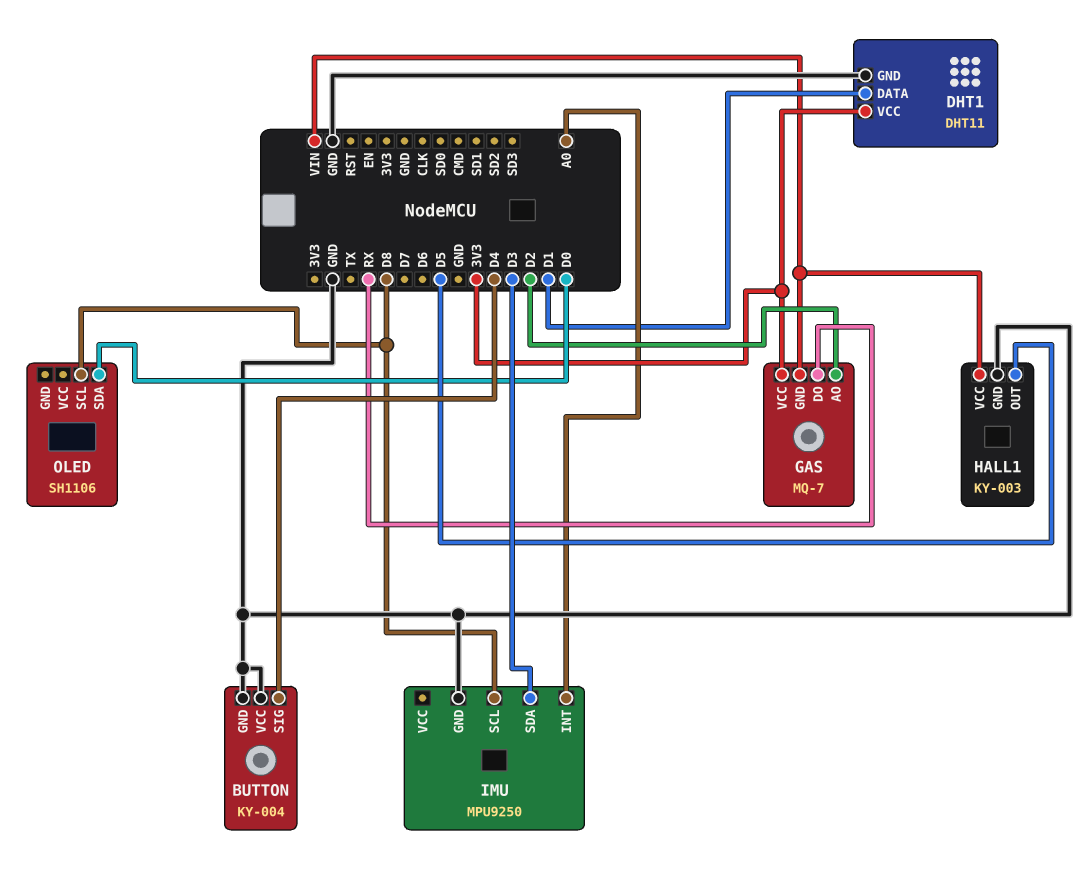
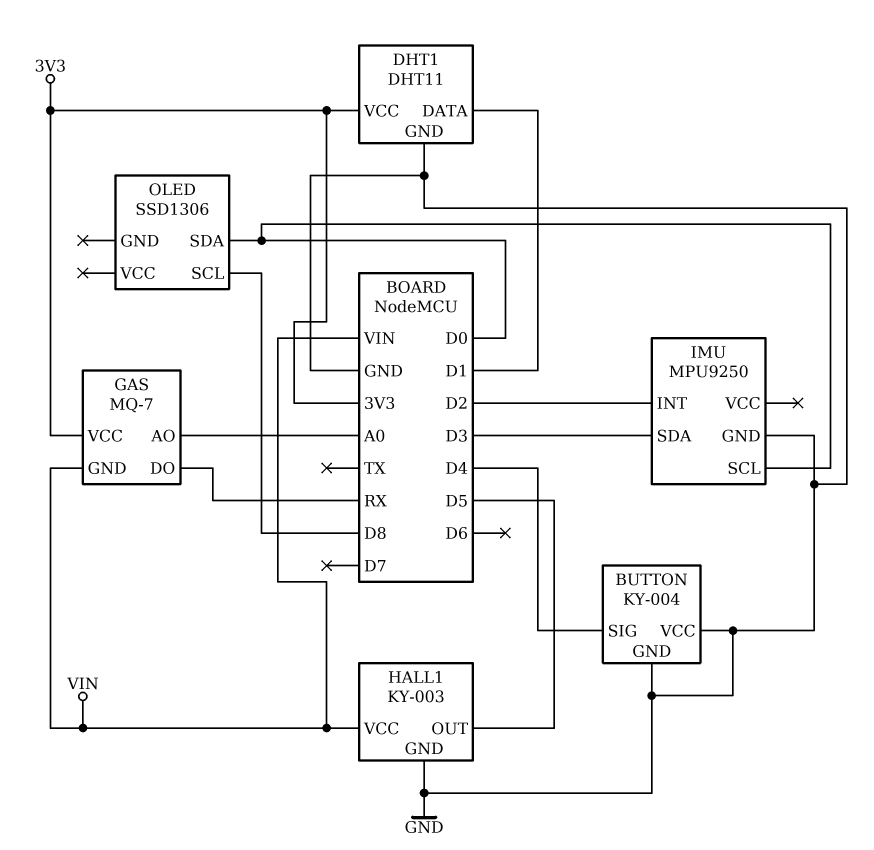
GAS pin AO: D2 -> A0
IMU pin INT: A0 -> D2
IMU pin SCL: D8 -> D0
OLED: SH1106 -> SSD1306

